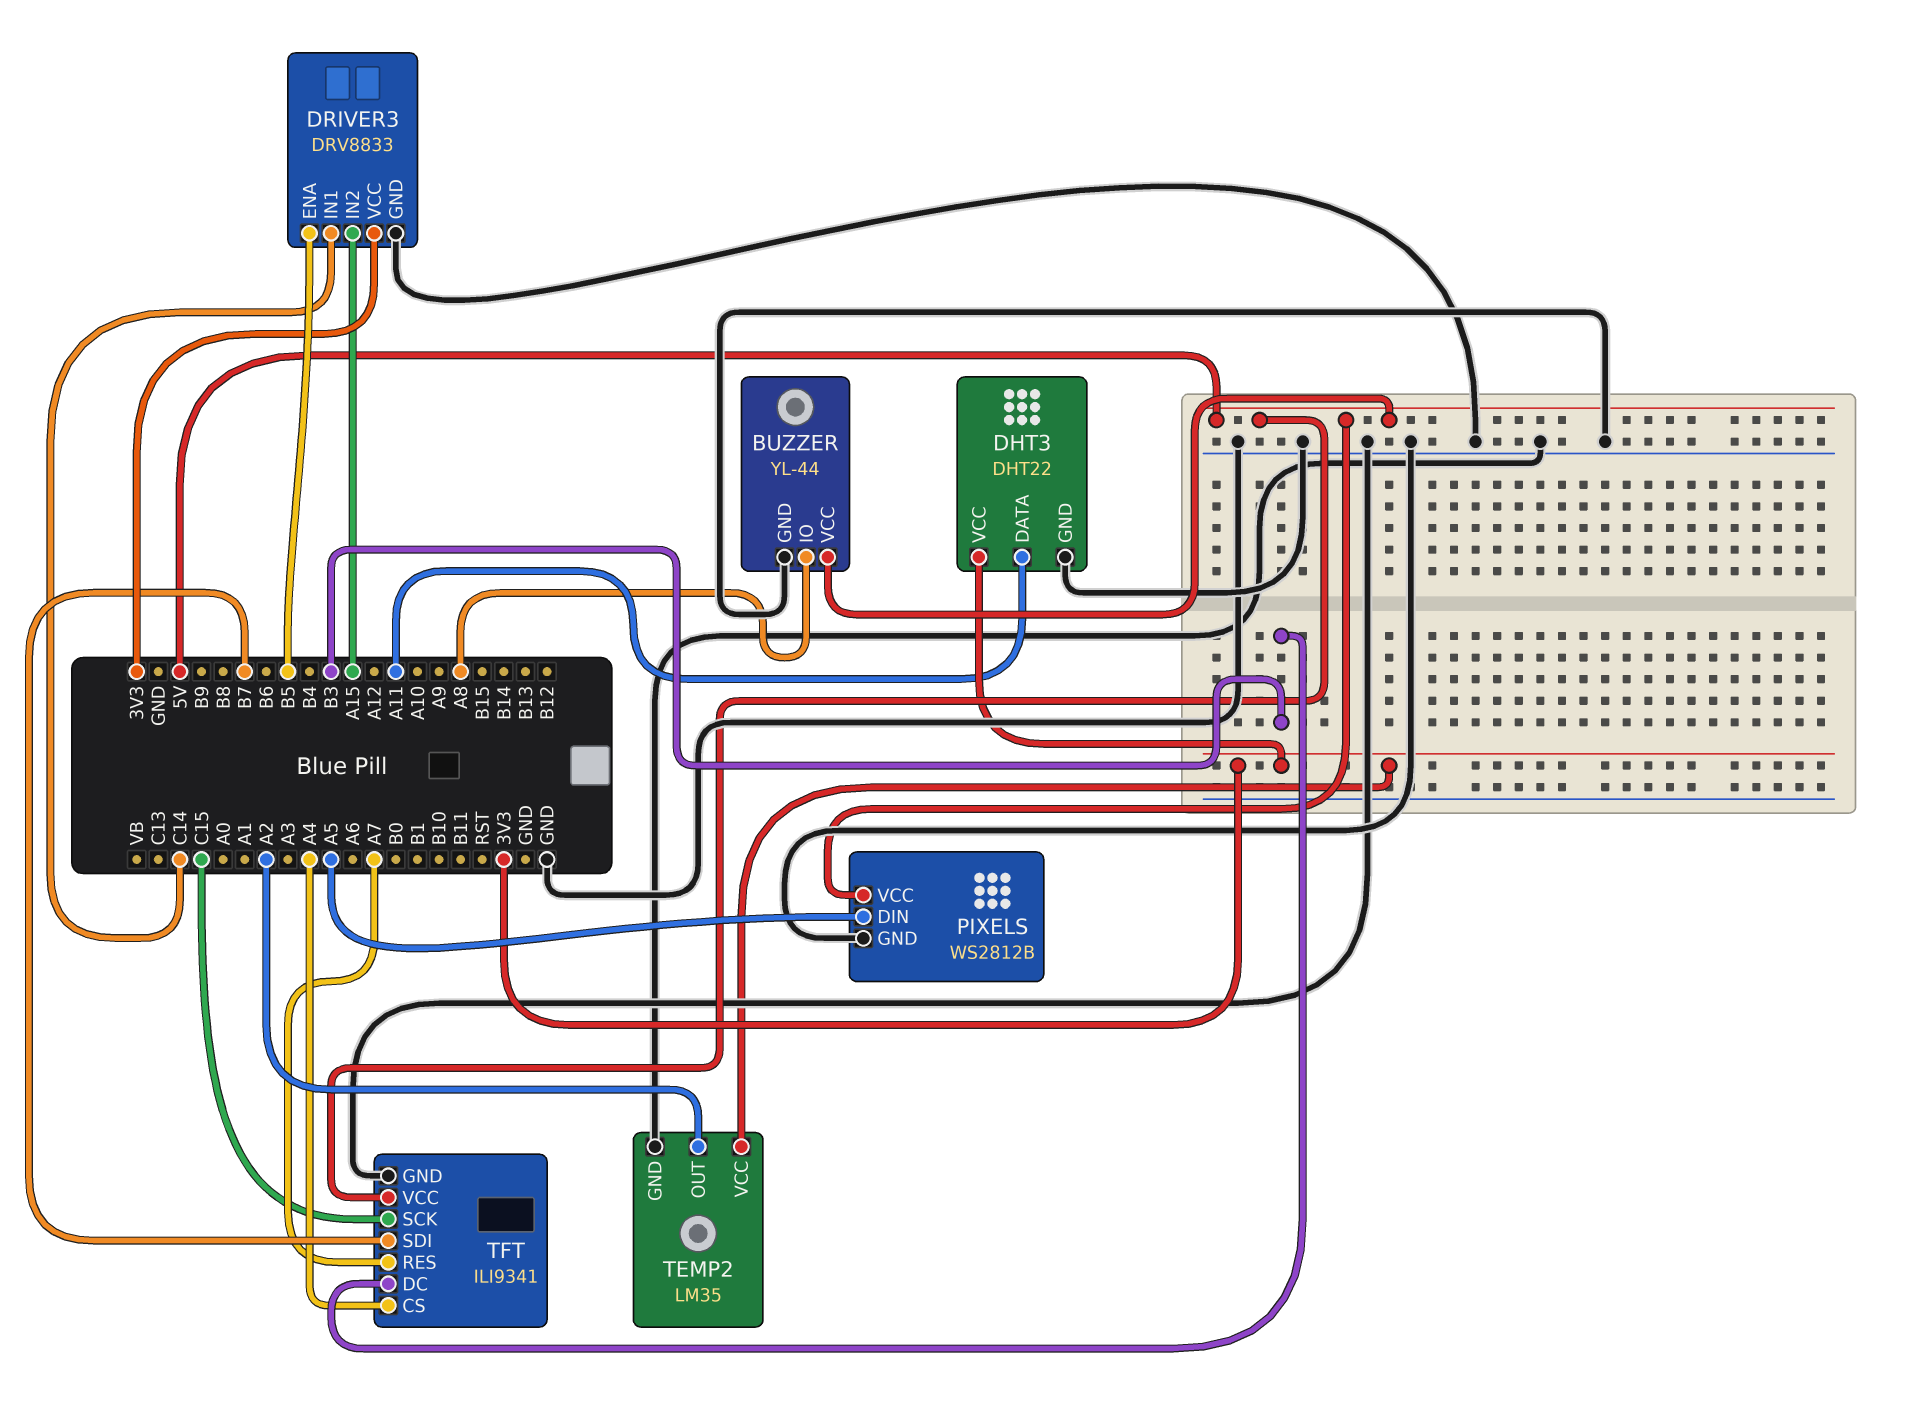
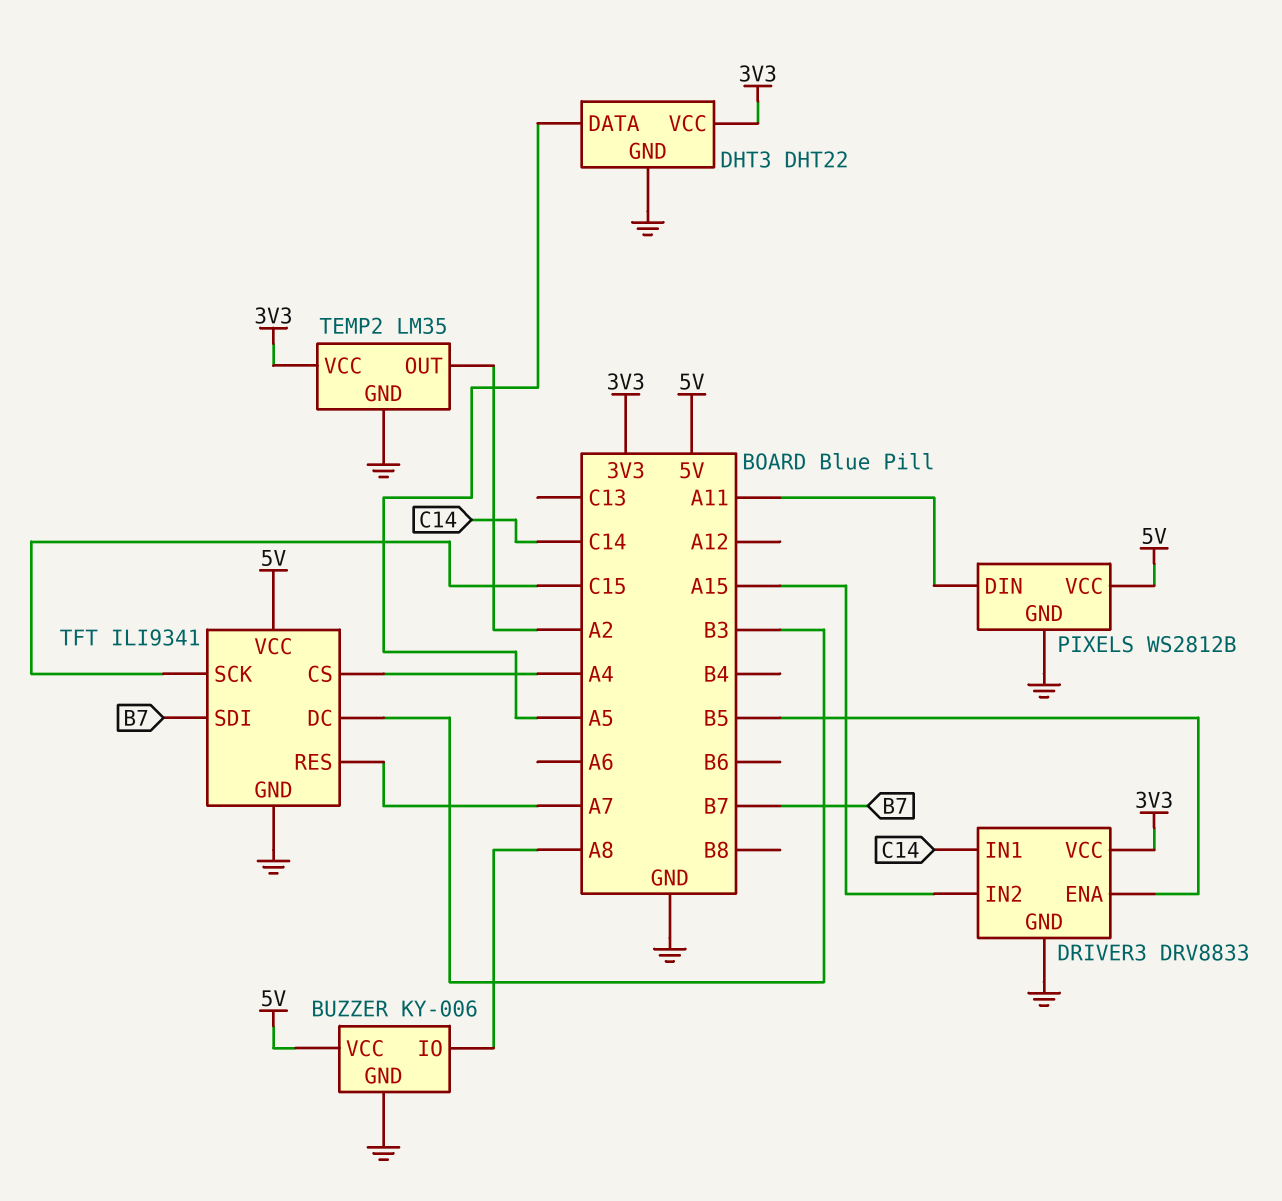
BUZZER: YL-44 -> KY-006
DHT3 pin DATA: A11 -> A5
PIXELS pin DIN: A5 -> A11

